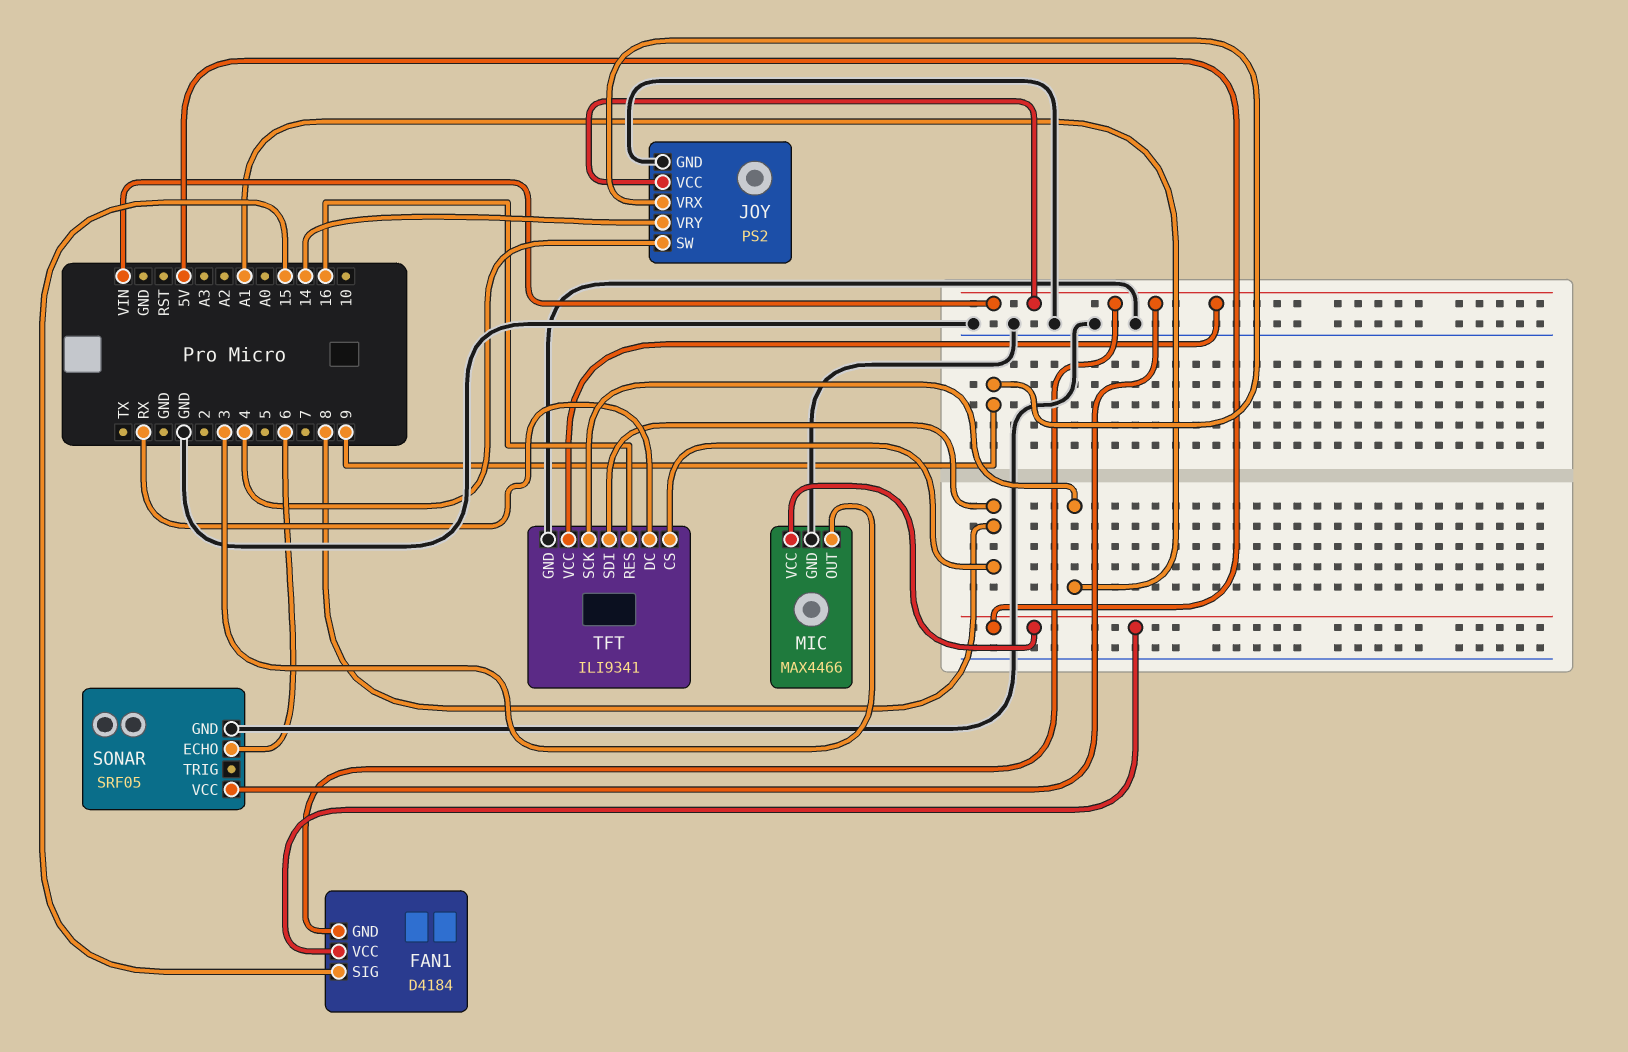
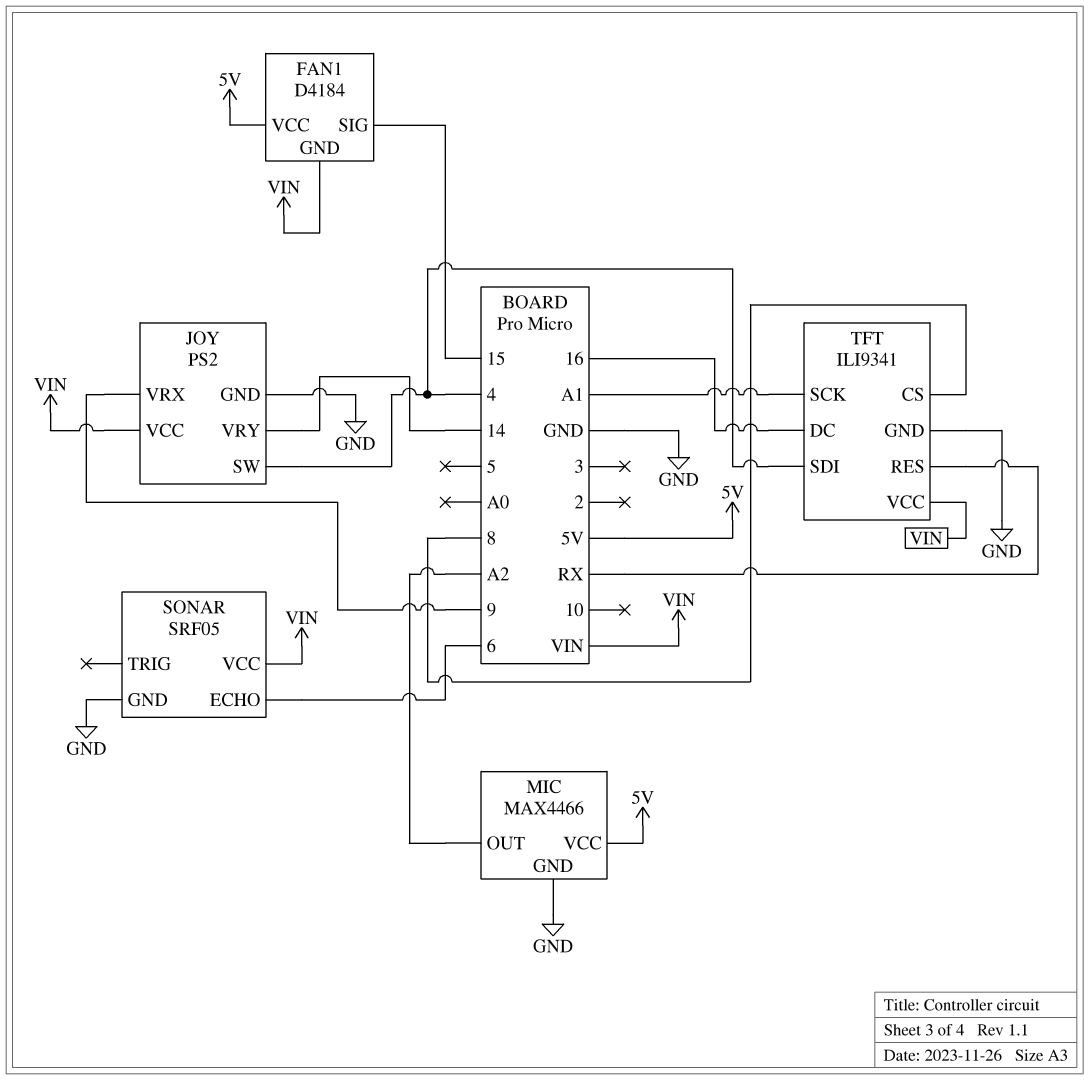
MIC pin OUT: 3 -> A2
TFT pin DC: RX -> 16
TFT pin RES: 16 -> RX
TFT pin SDI: 8 -> 4

